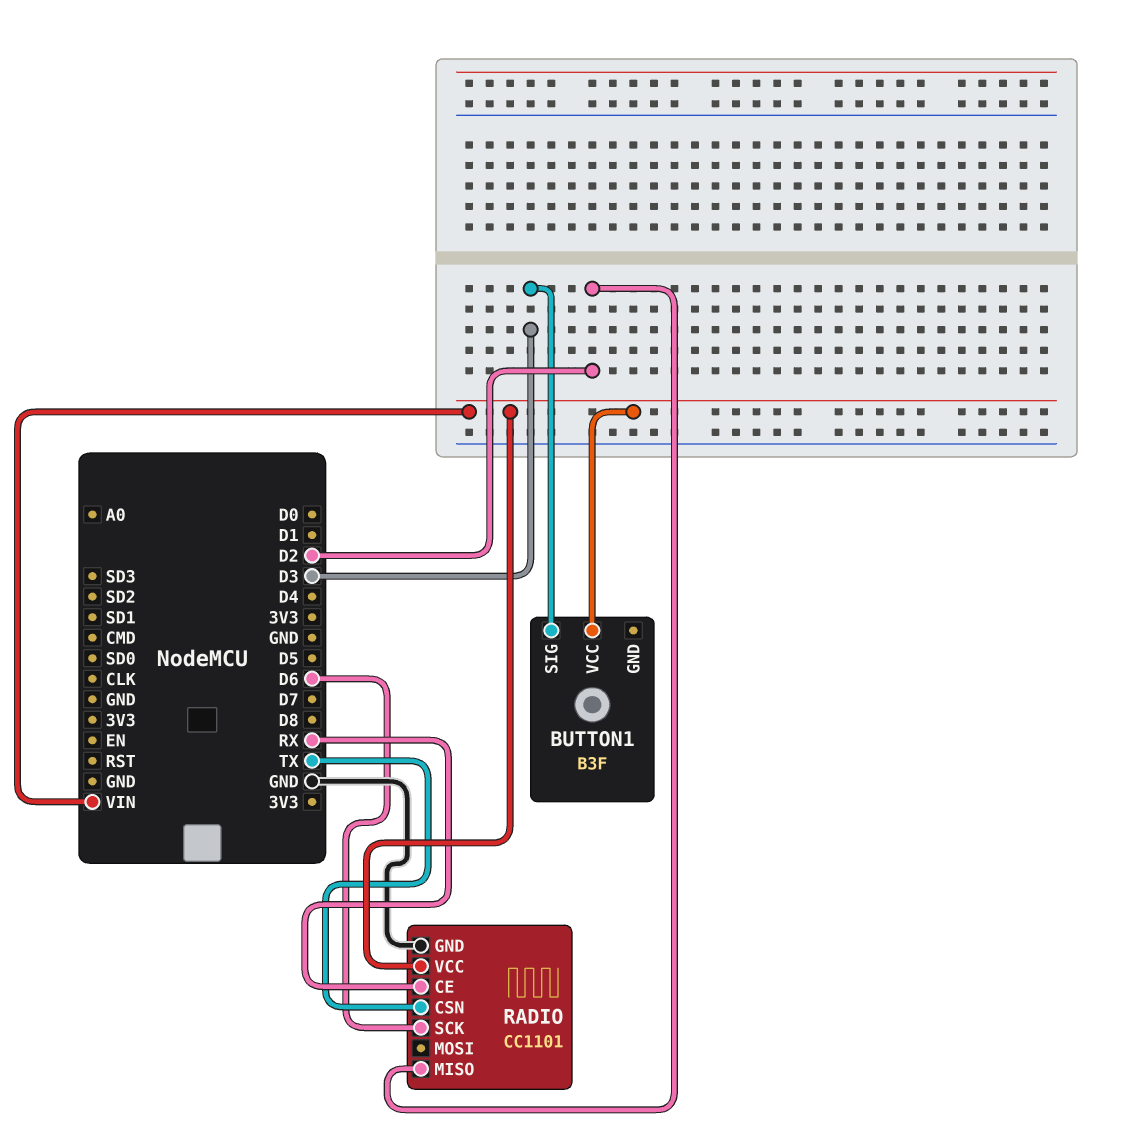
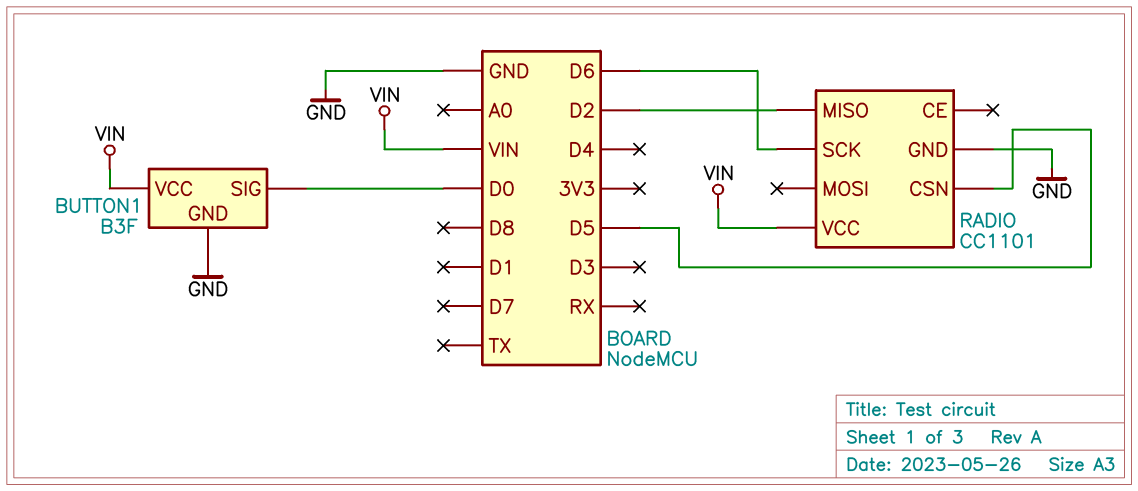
BUTTON1 pin GND: none -> GND
BUTTON1 pin SIG: D3 -> D0
RADIO pin CE: RX -> none
RADIO pin CSN: TX -> D5

